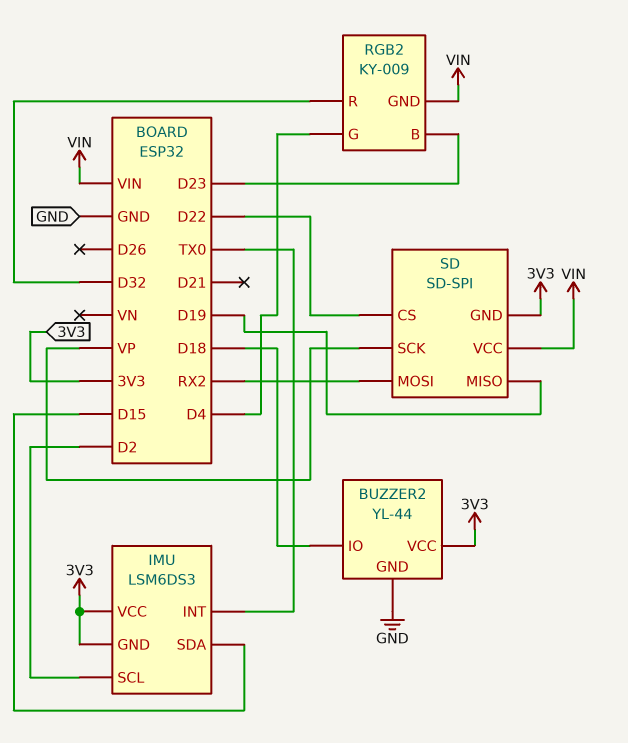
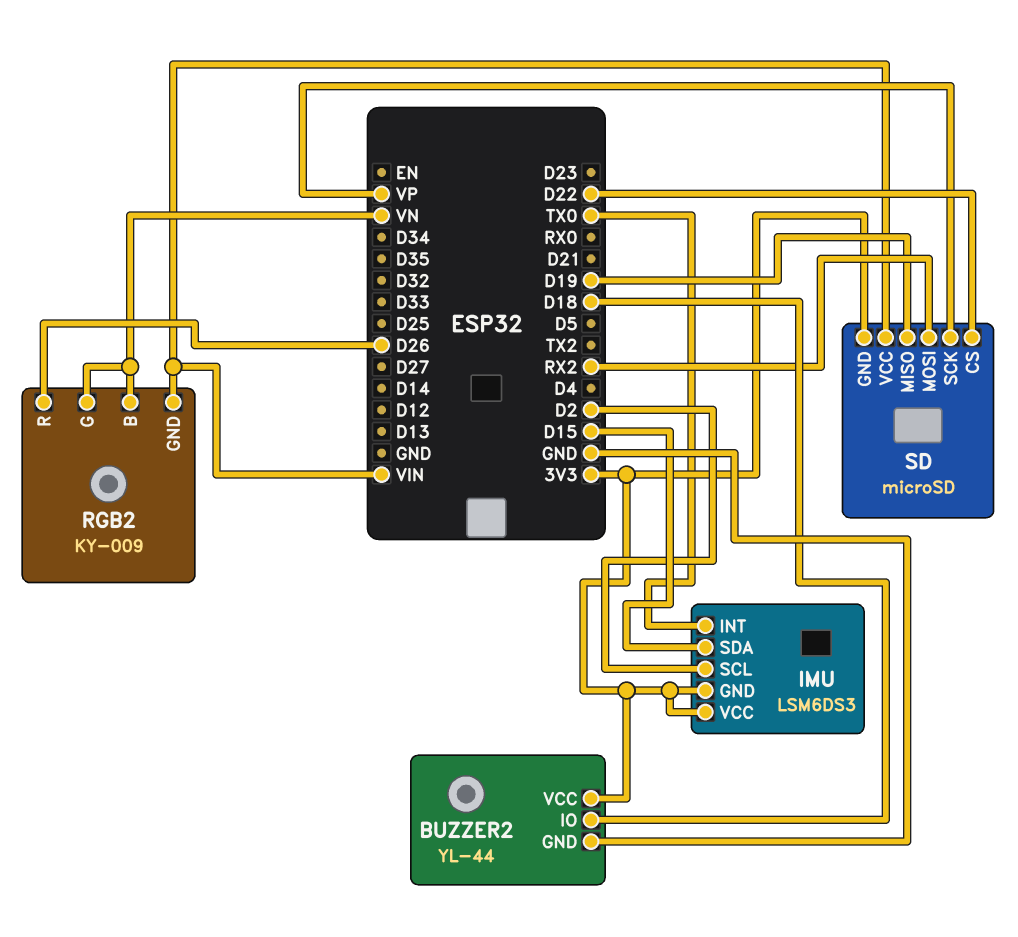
RGB2 pin B: D23 -> VN
RGB2 pin G: D4 -> VN
RGB2 pin R: D32 -> D26
SD: SD-SPI -> microSD

